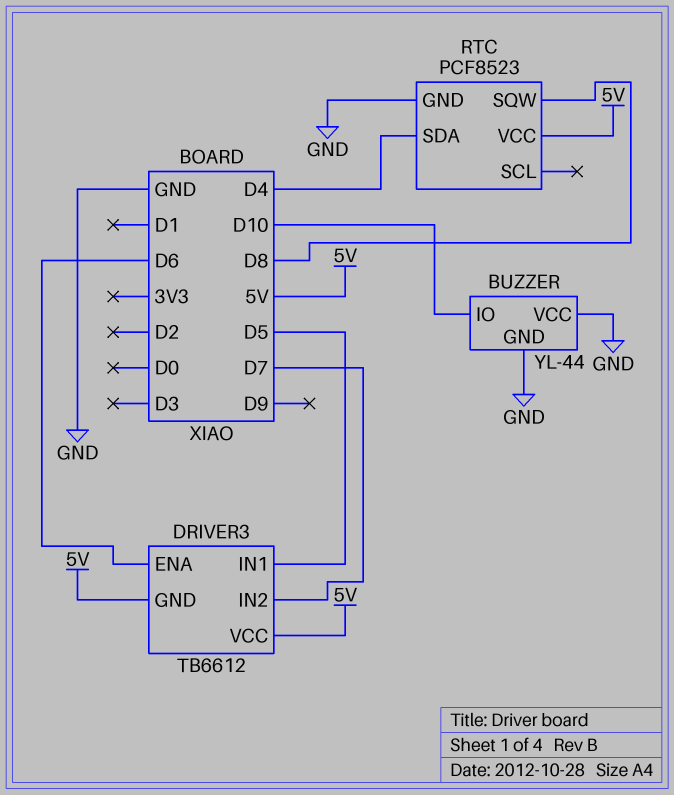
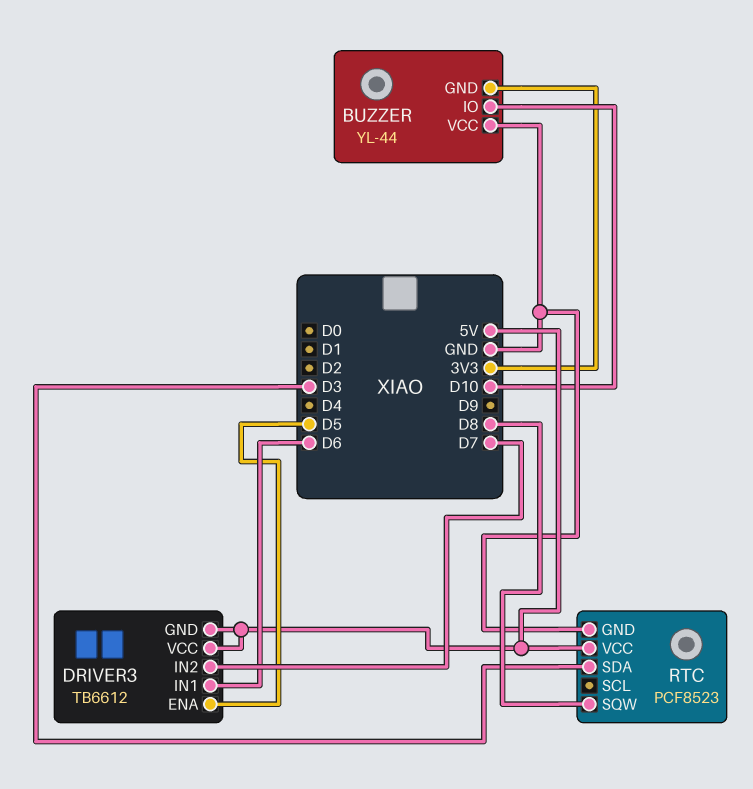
BUZZER pin GND: GND -> 3V3
DRIVER3 pin ENA: D6 -> D5
DRIVER3 pin IN1: D5 -> D6
RTC pin SDA: D4 -> D3

